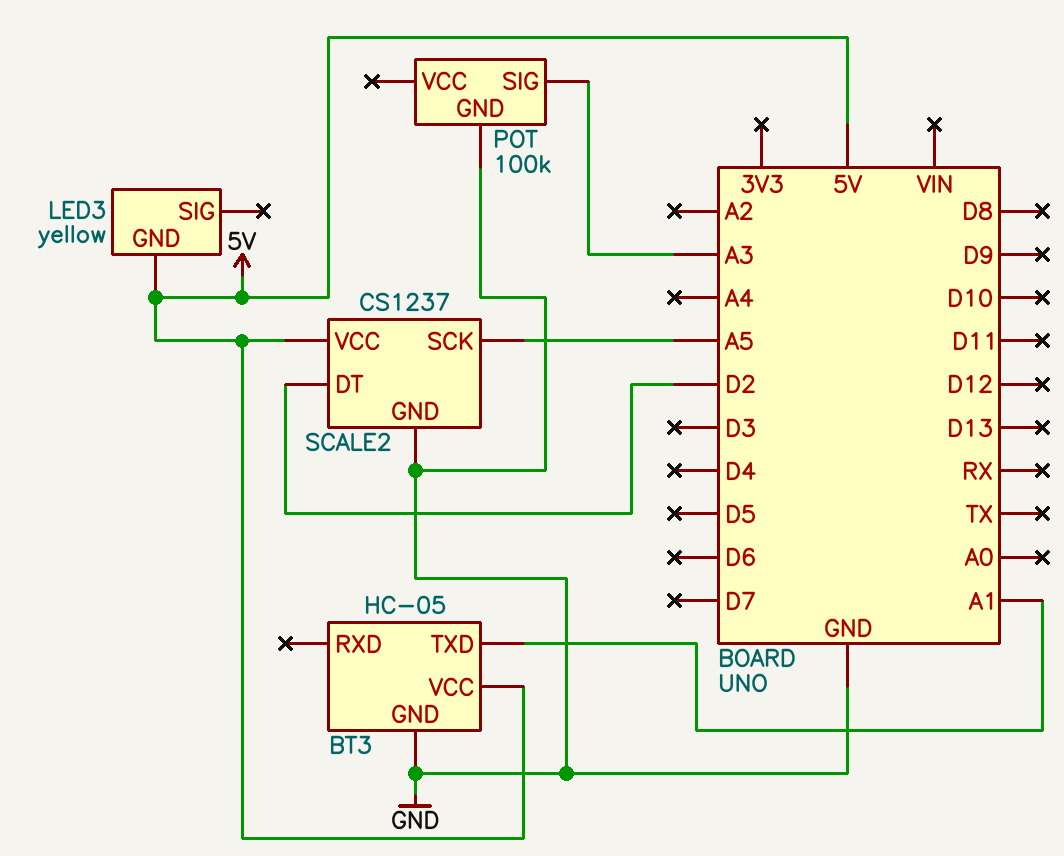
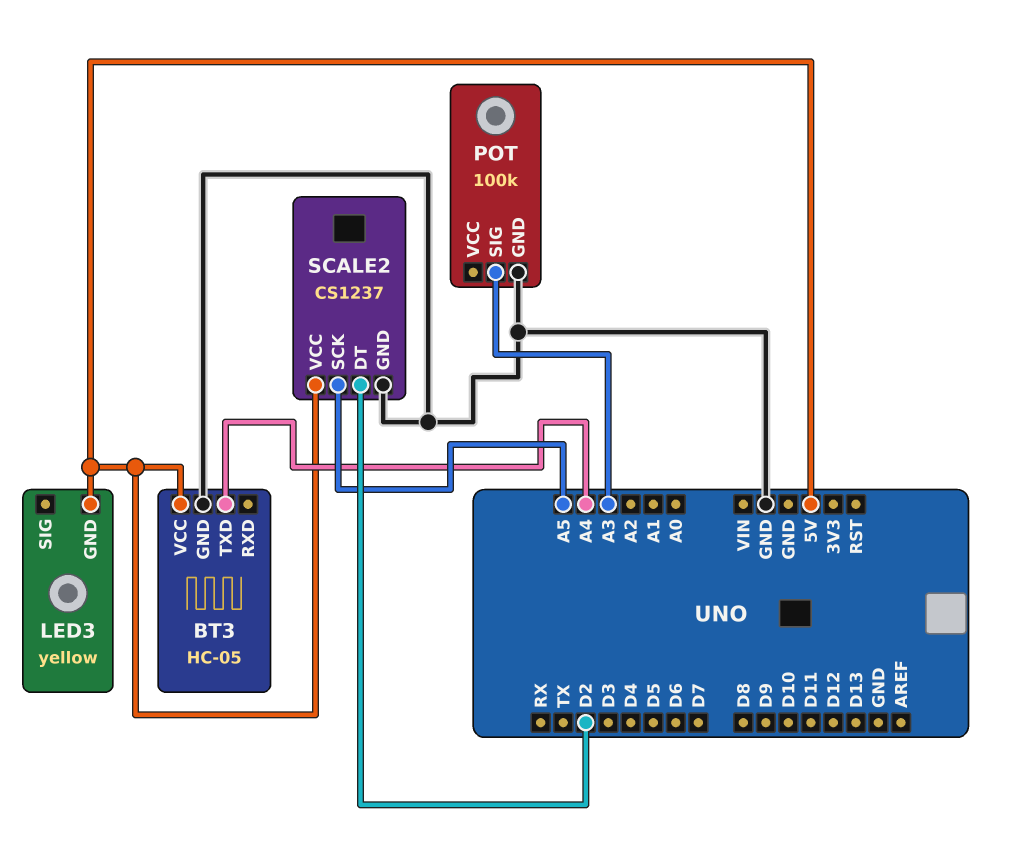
BT3 pin TXD: A1 -> A4

